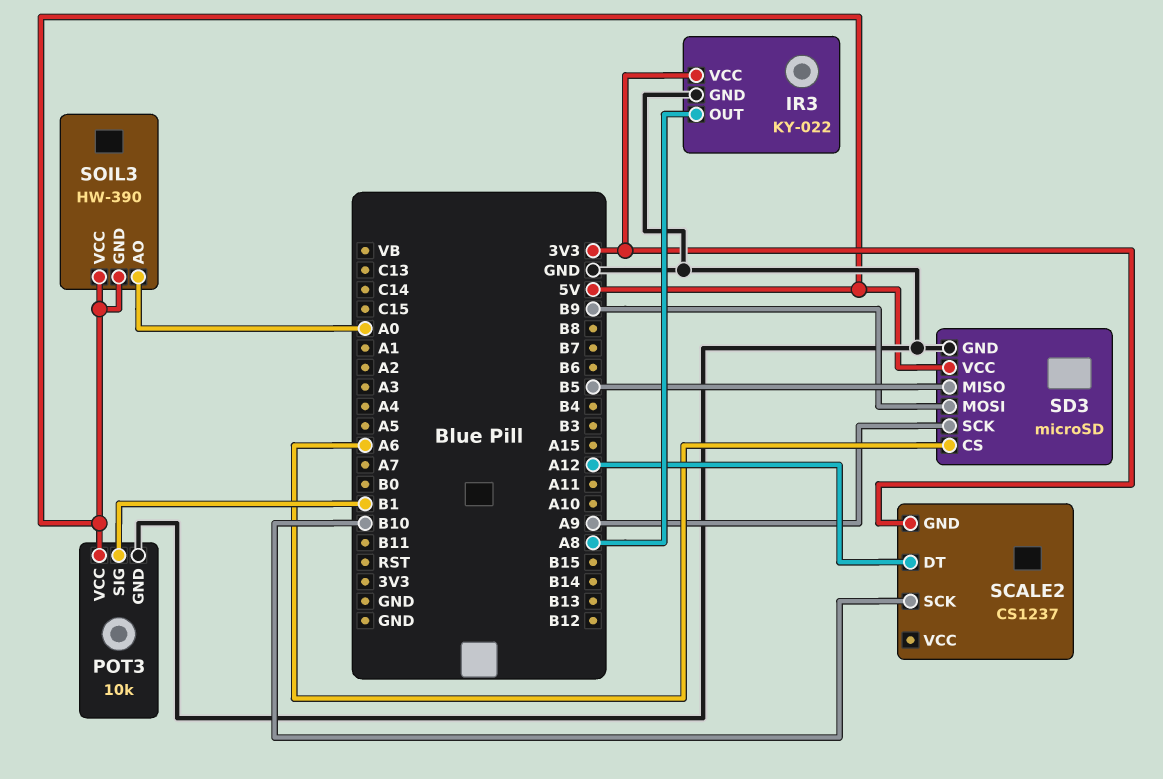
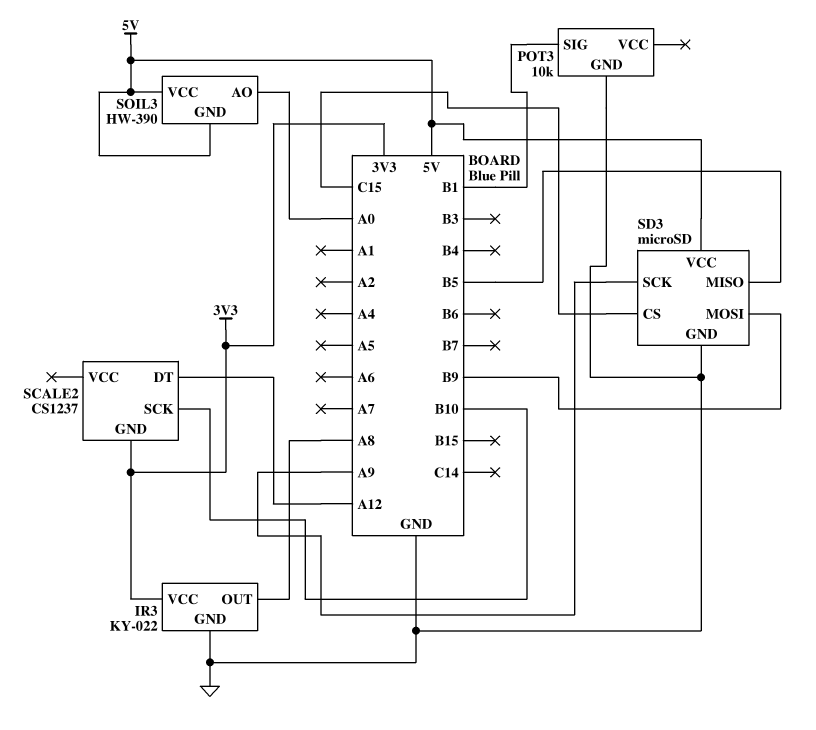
POT3 pin VCC: 5V -> none
SD3 pin CS: A6 -> C15

